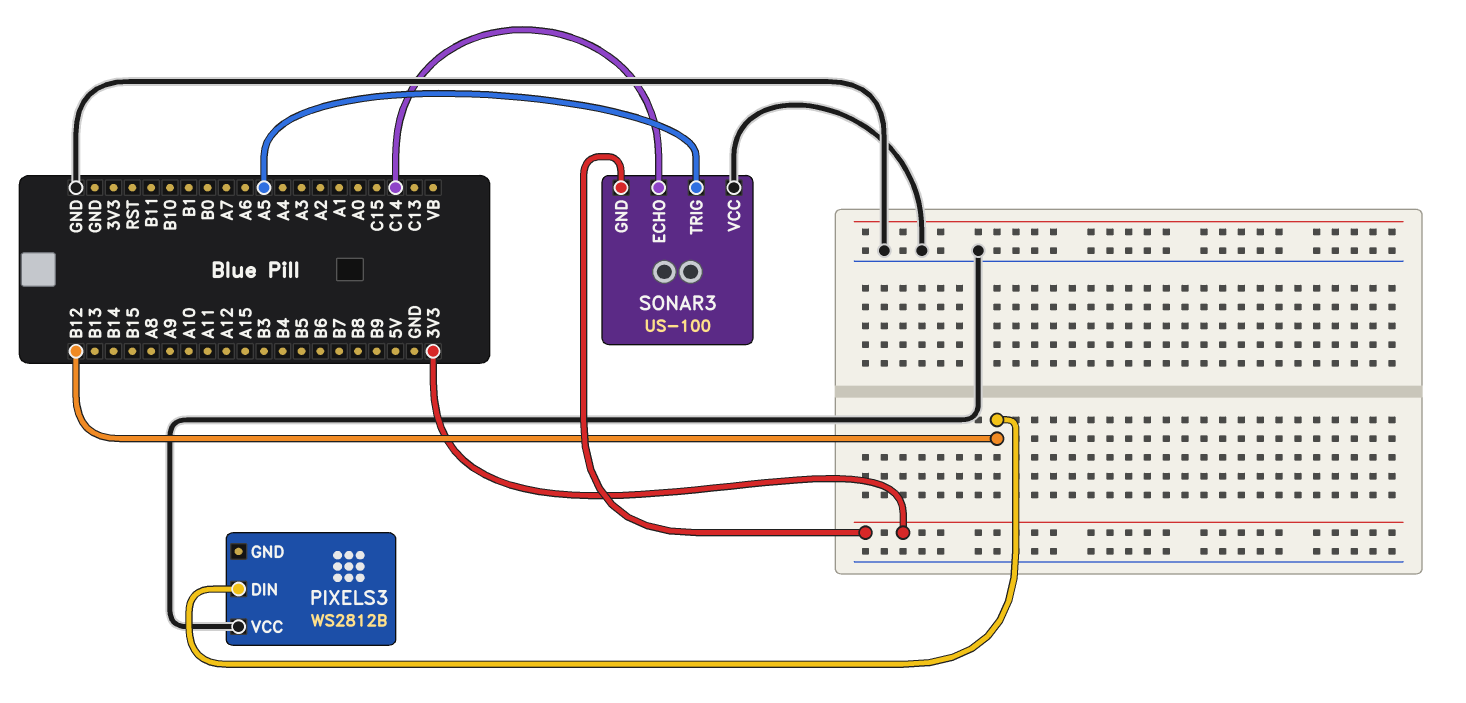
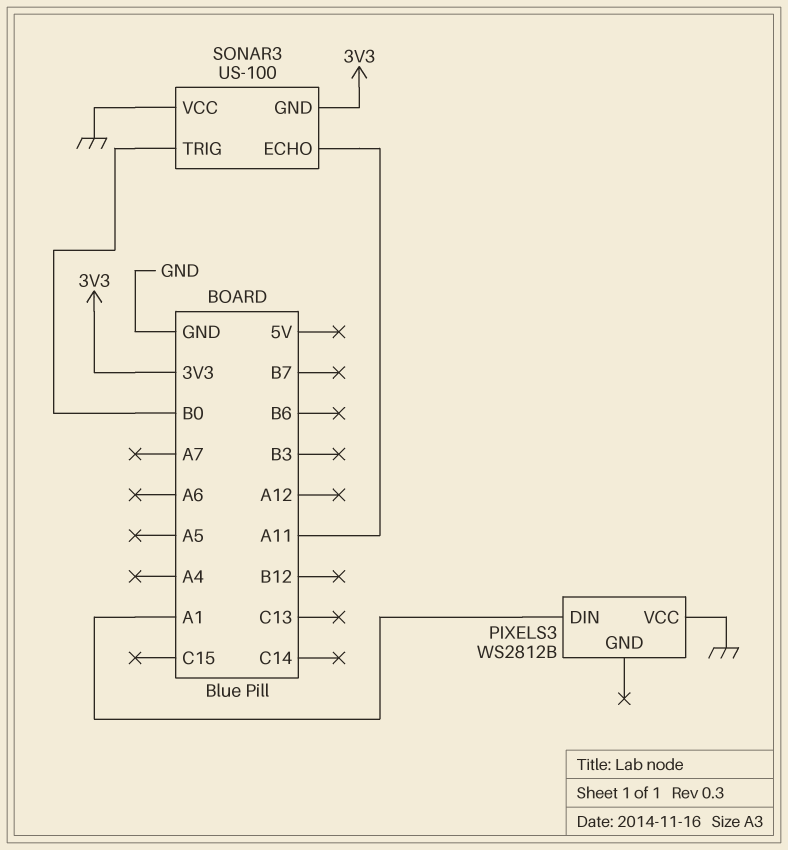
PIXELS3 pin DIN: B12 -> A1
SONAR3 pin ECHO: C14 -> A11
SONAR3 pin TRIG: A5 -> B0

